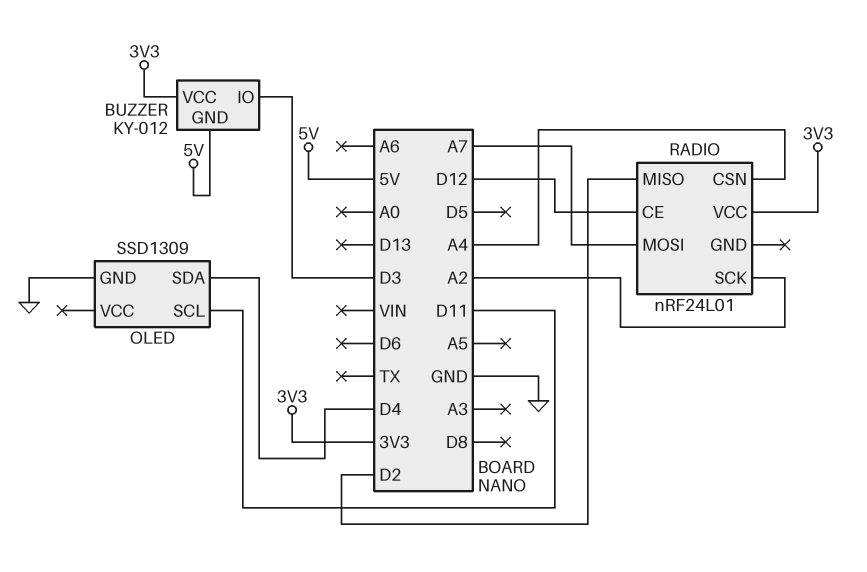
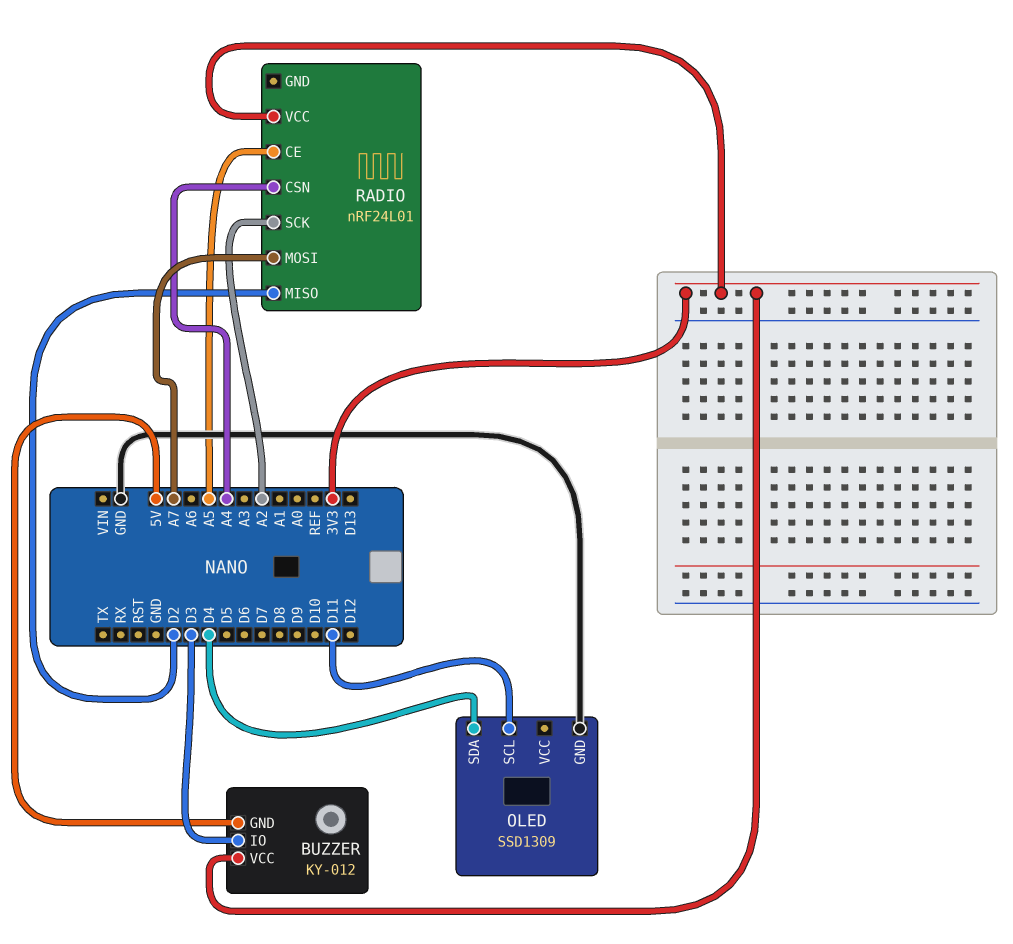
RADIO pin CE: D12 -> A5

